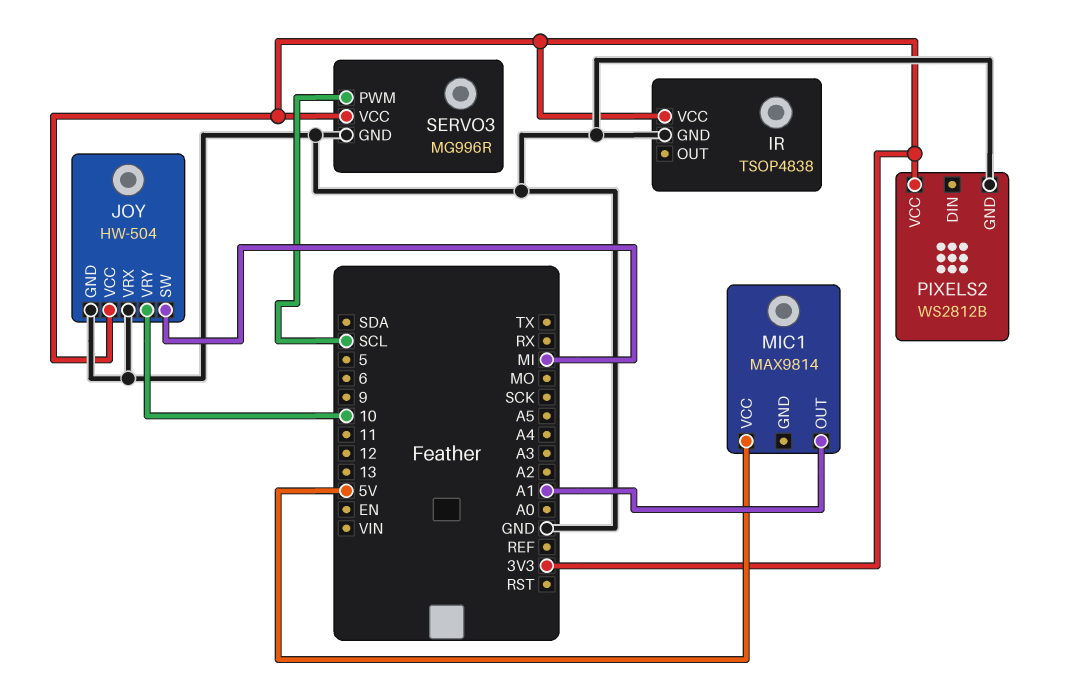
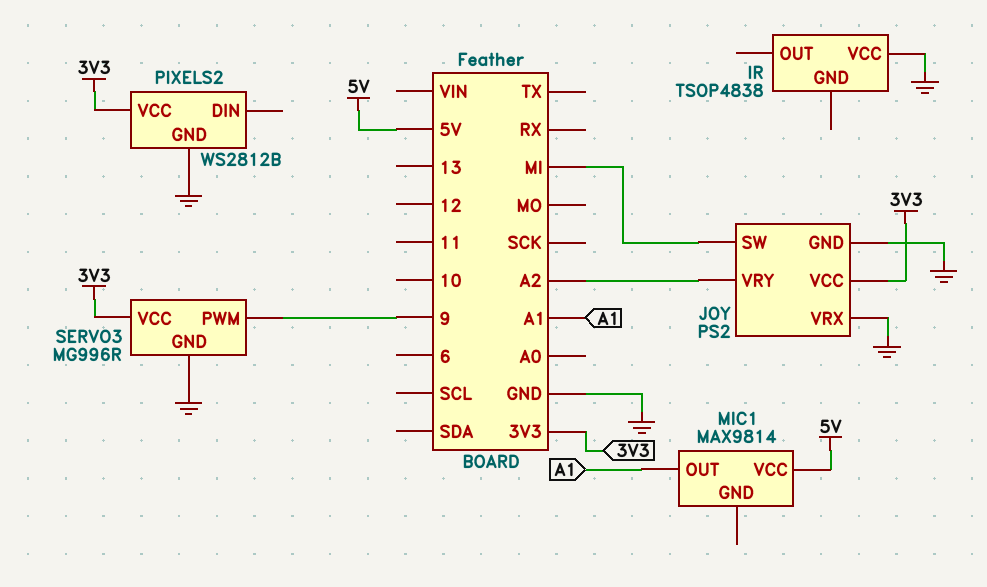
IR pin GND: GND -> none
IR pin VCC: 3V3 -> GND
JOY: HW-504 -> PS2
JOY pin VRY: 10 -> A2
SERVO3 pin PWM: SCL -> 9

